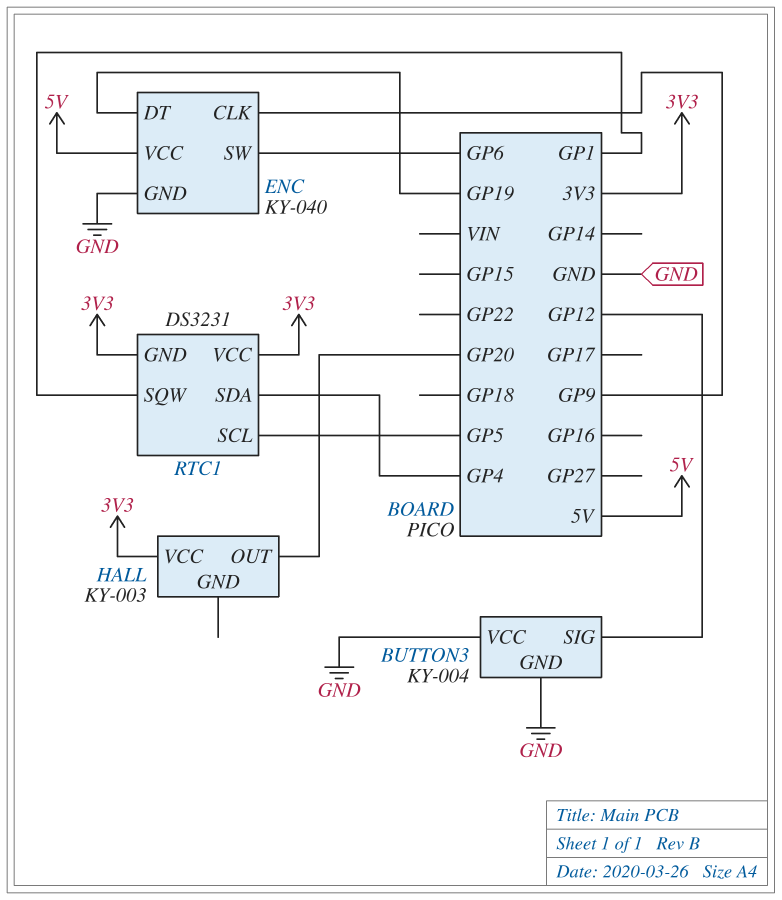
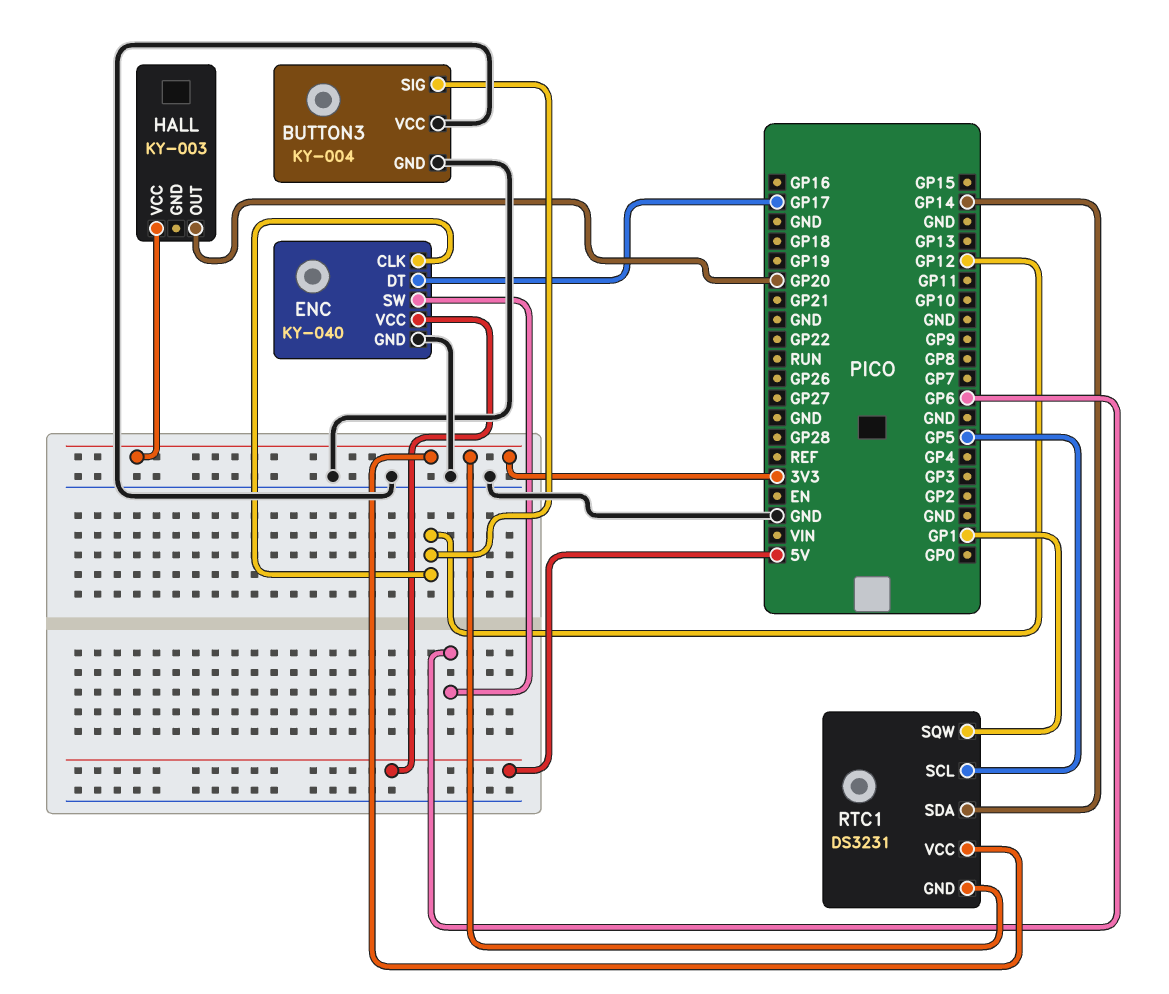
ENC pin CLK: GP9 -> GP12
ENC pin DT: GP19 -> GP17
RTC1 pin SDA: GP4 -> GP14

